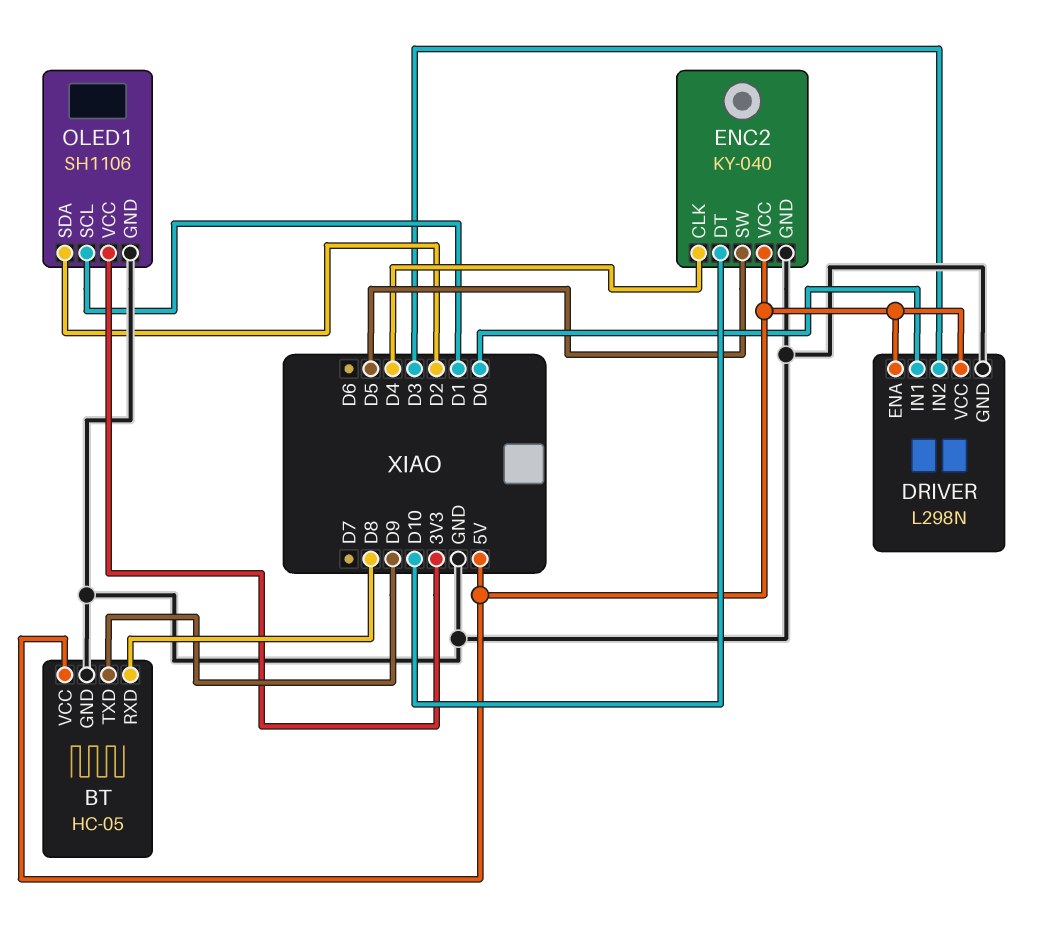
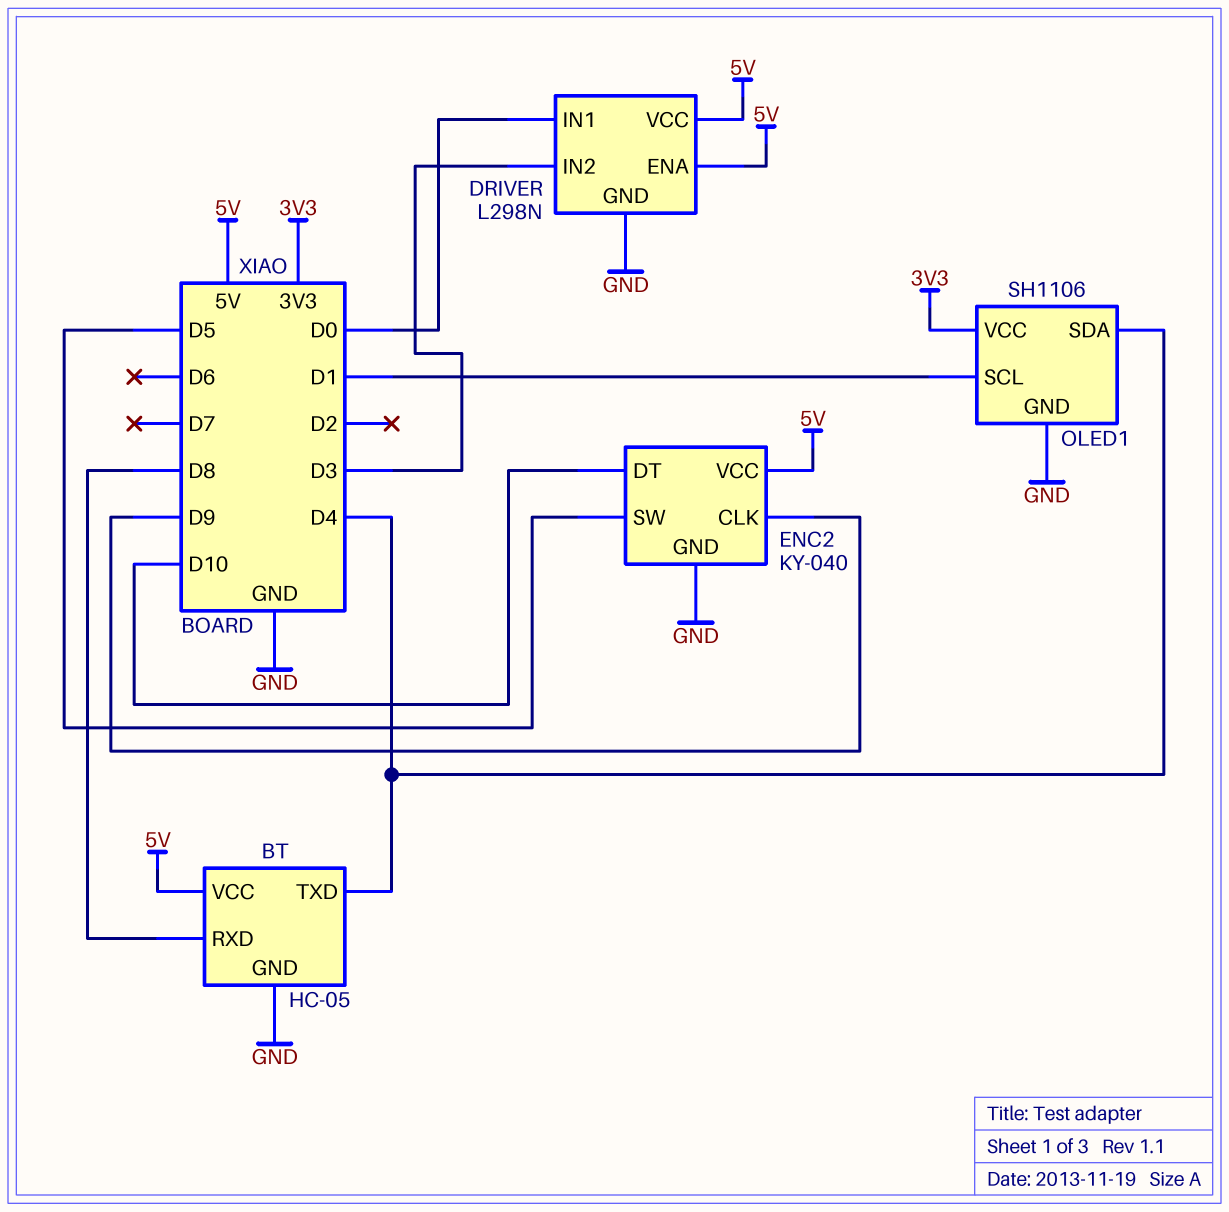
BT pin TXD: D9 -> D4
ENC2 pin CLK: D4 -> D9
OLED1 pin SDA: D2 -> D4

